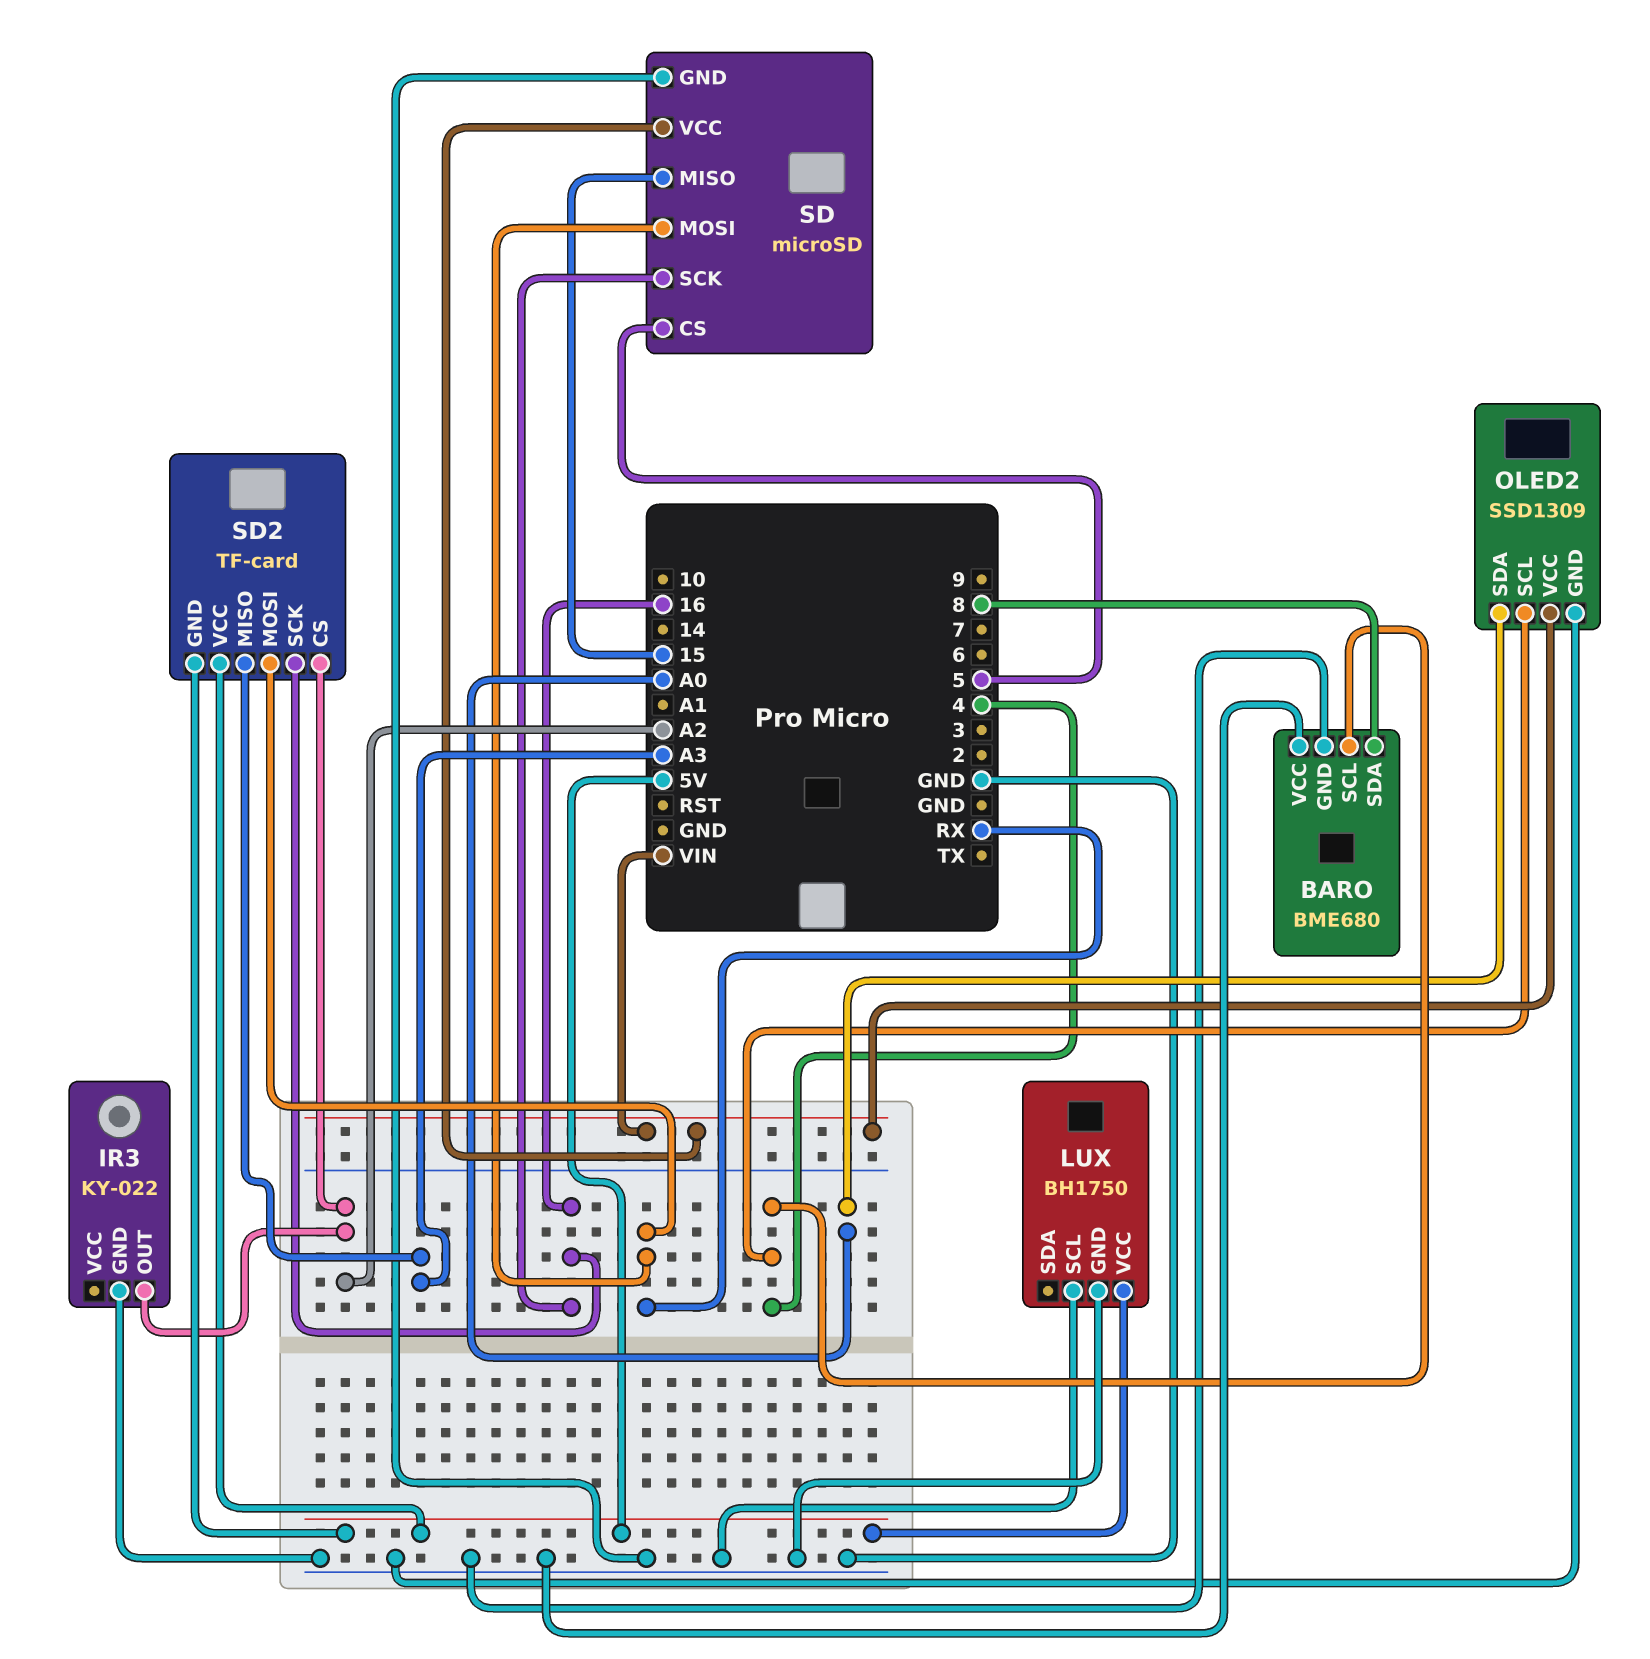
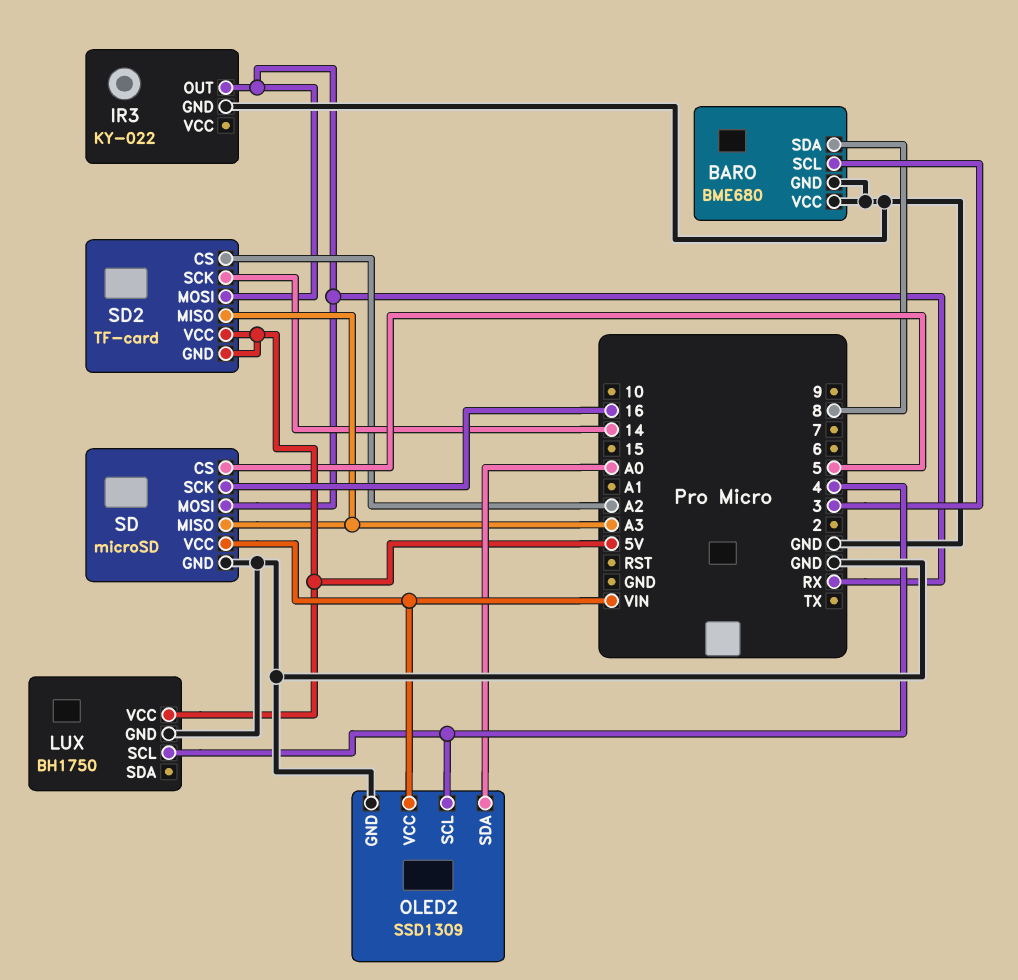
BARO pin SCL: 4 -> 3
IR3 pin OUT: A2 -> RX
LUX pin SCL: GND -> 4
SD pin MISO: 15 -> A3
SD2 pin SCK: 16 -> 14

